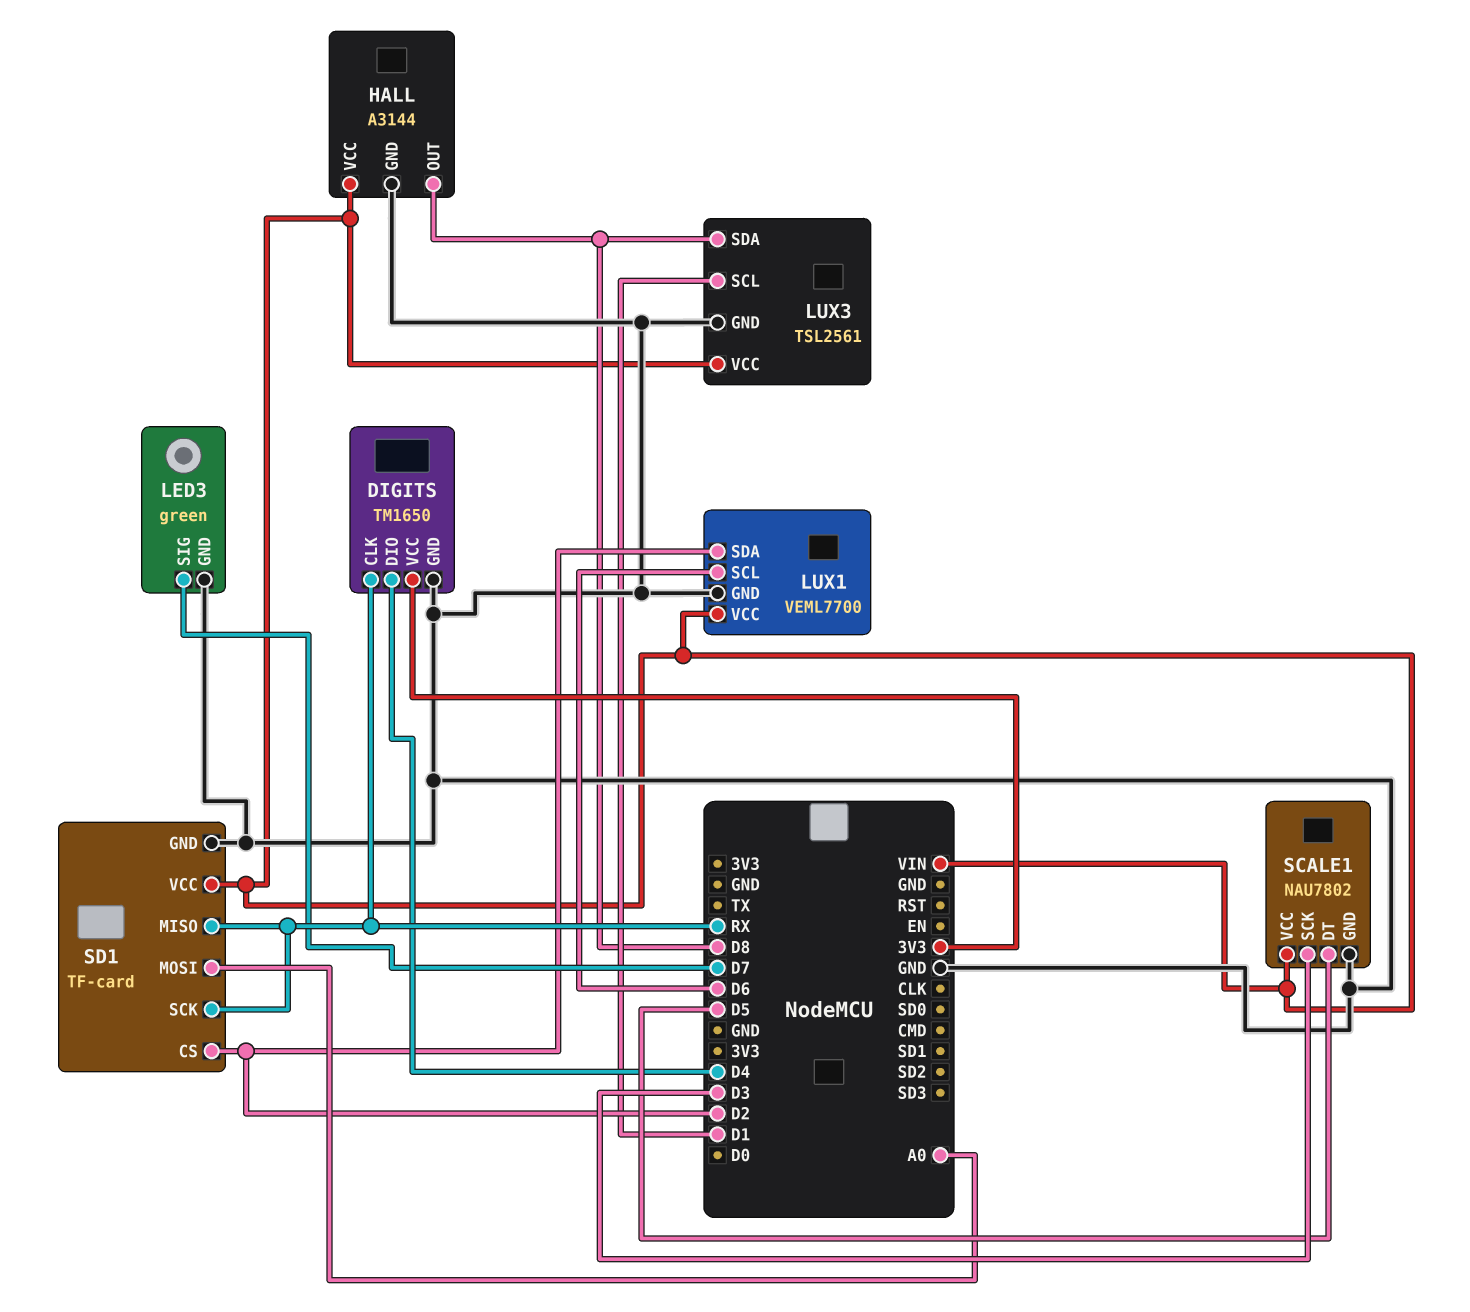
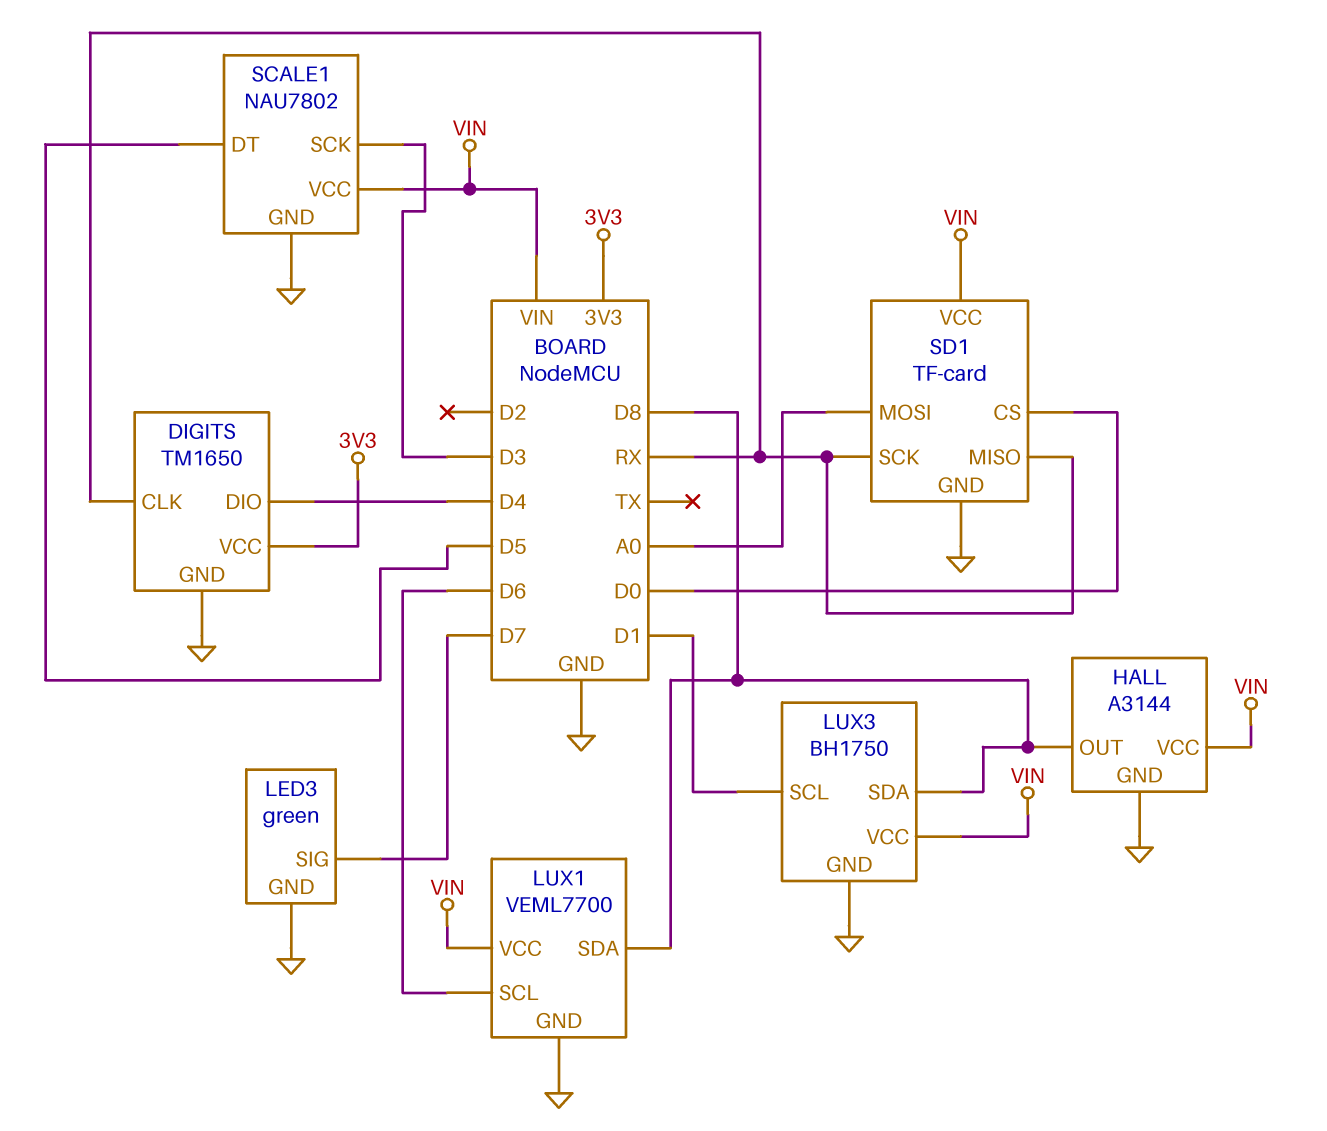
LUX1 pin SDA: D2 -> D8
LUX3: TSL2561 -> BH1750
SD1 pin CS: D2 -> D0

